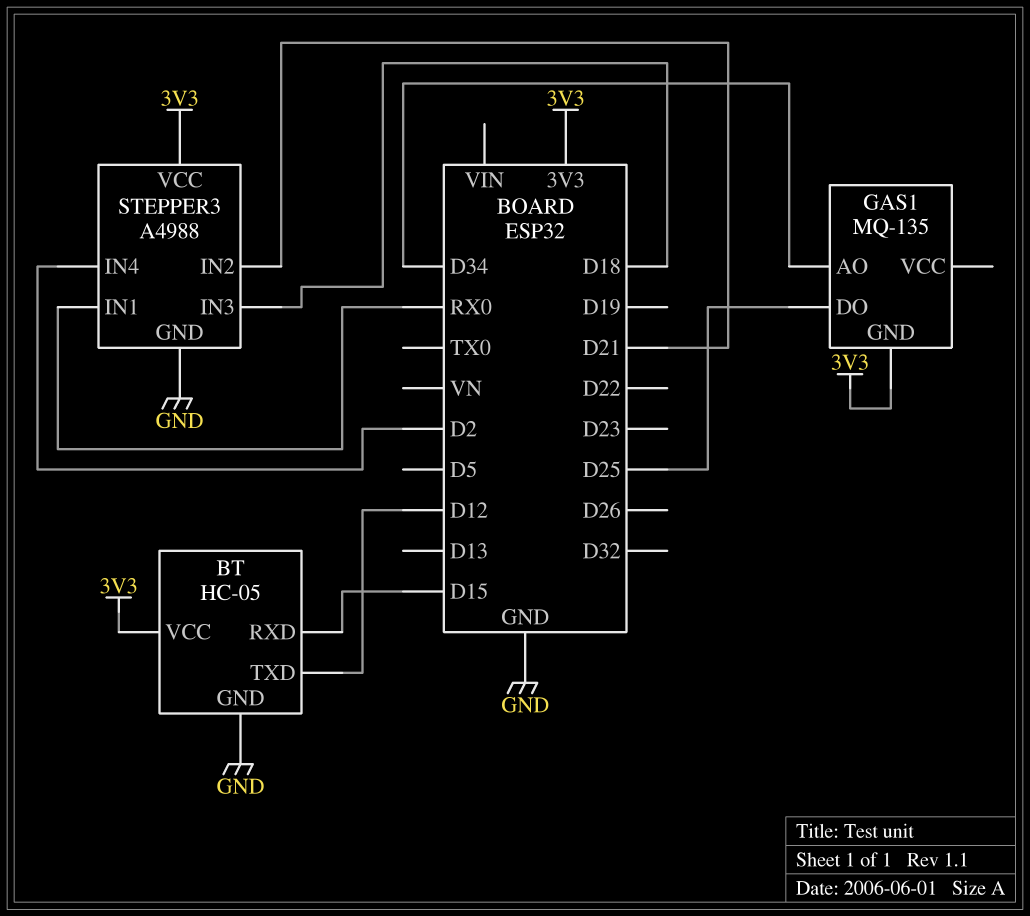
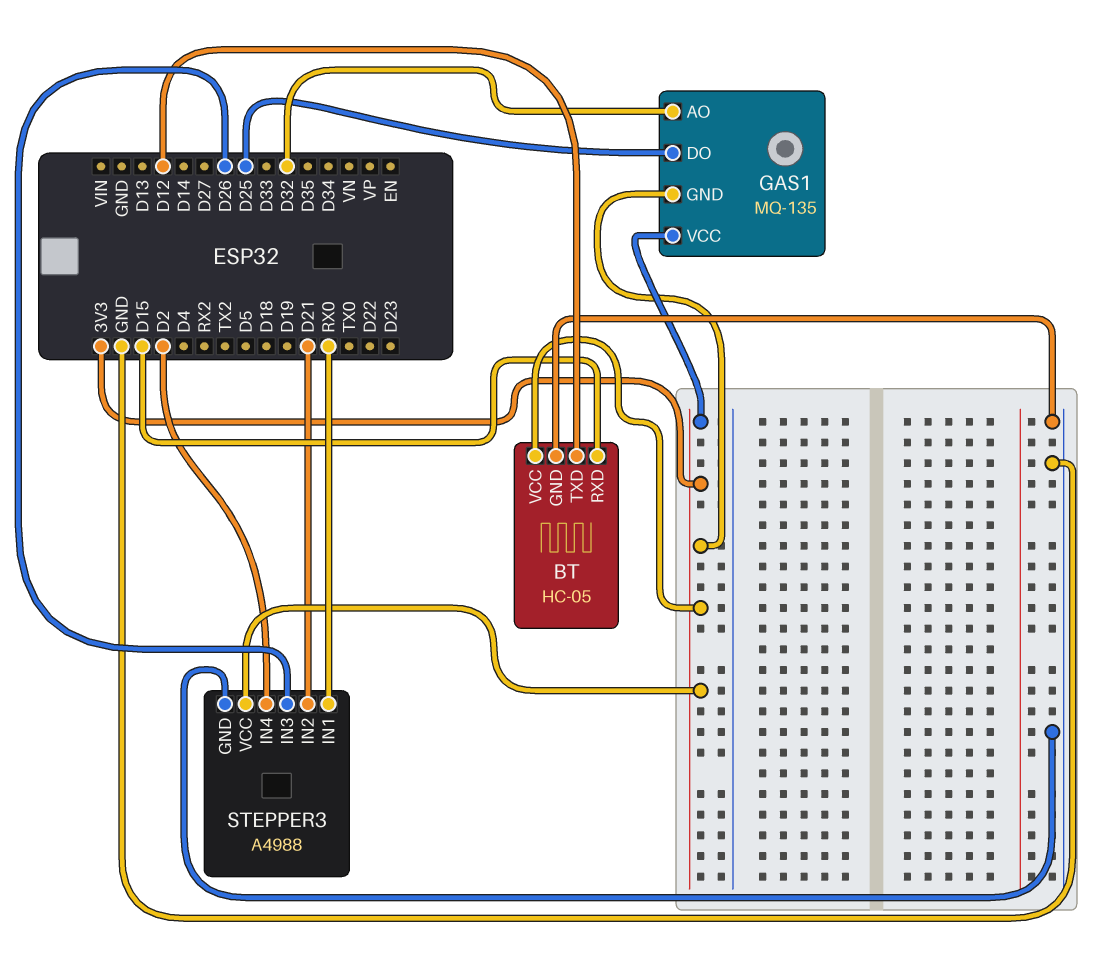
GAS1 pin AO: D34 -> D32
GAS1 pin VCC: none -> 3V3
STEPPER3 pin IN3: D18 -> D26

